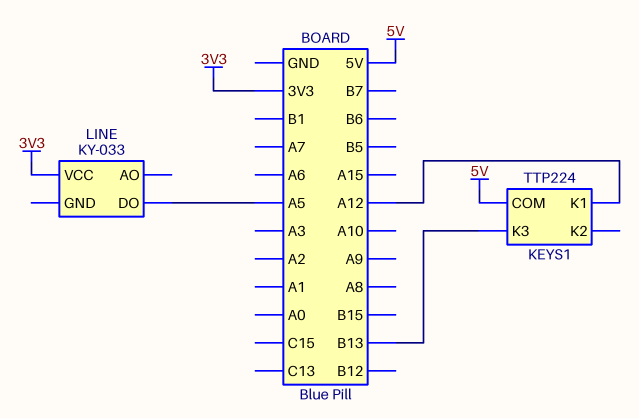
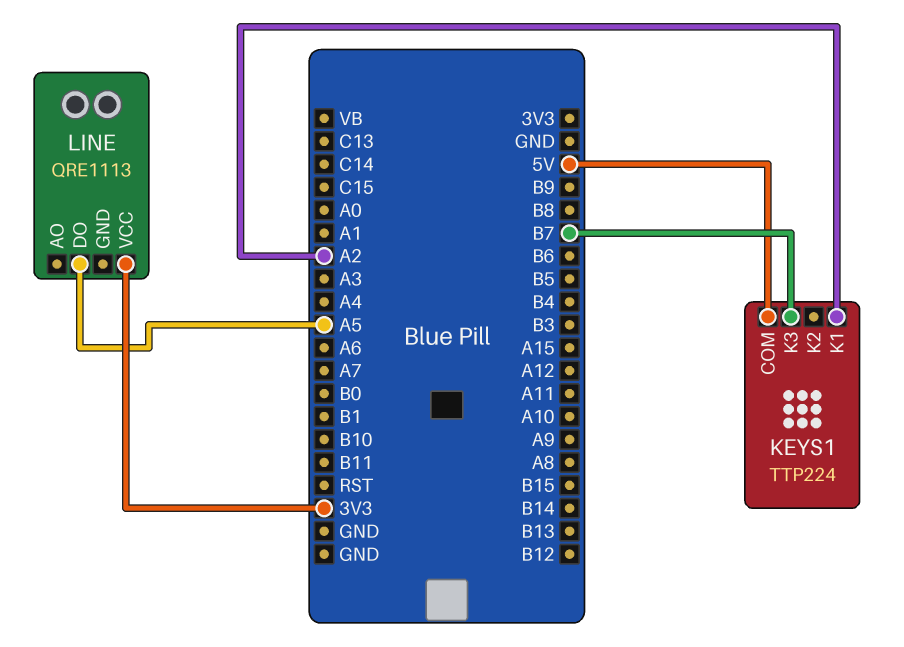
KEYS1 pin K1: A12 -> A2
KEYS1 pin K3: B13 -> B7
LINE: KY-033 -> QRE1113

